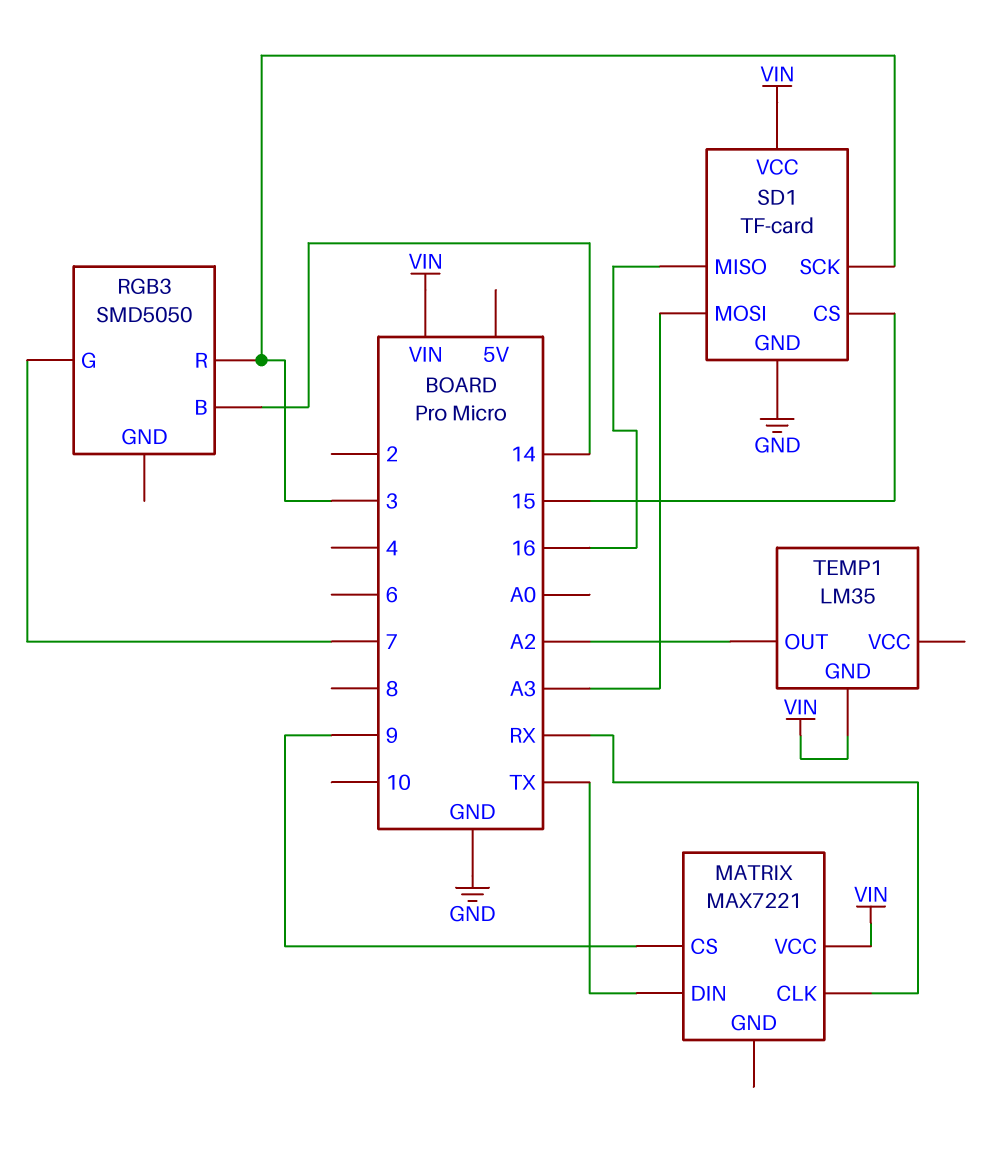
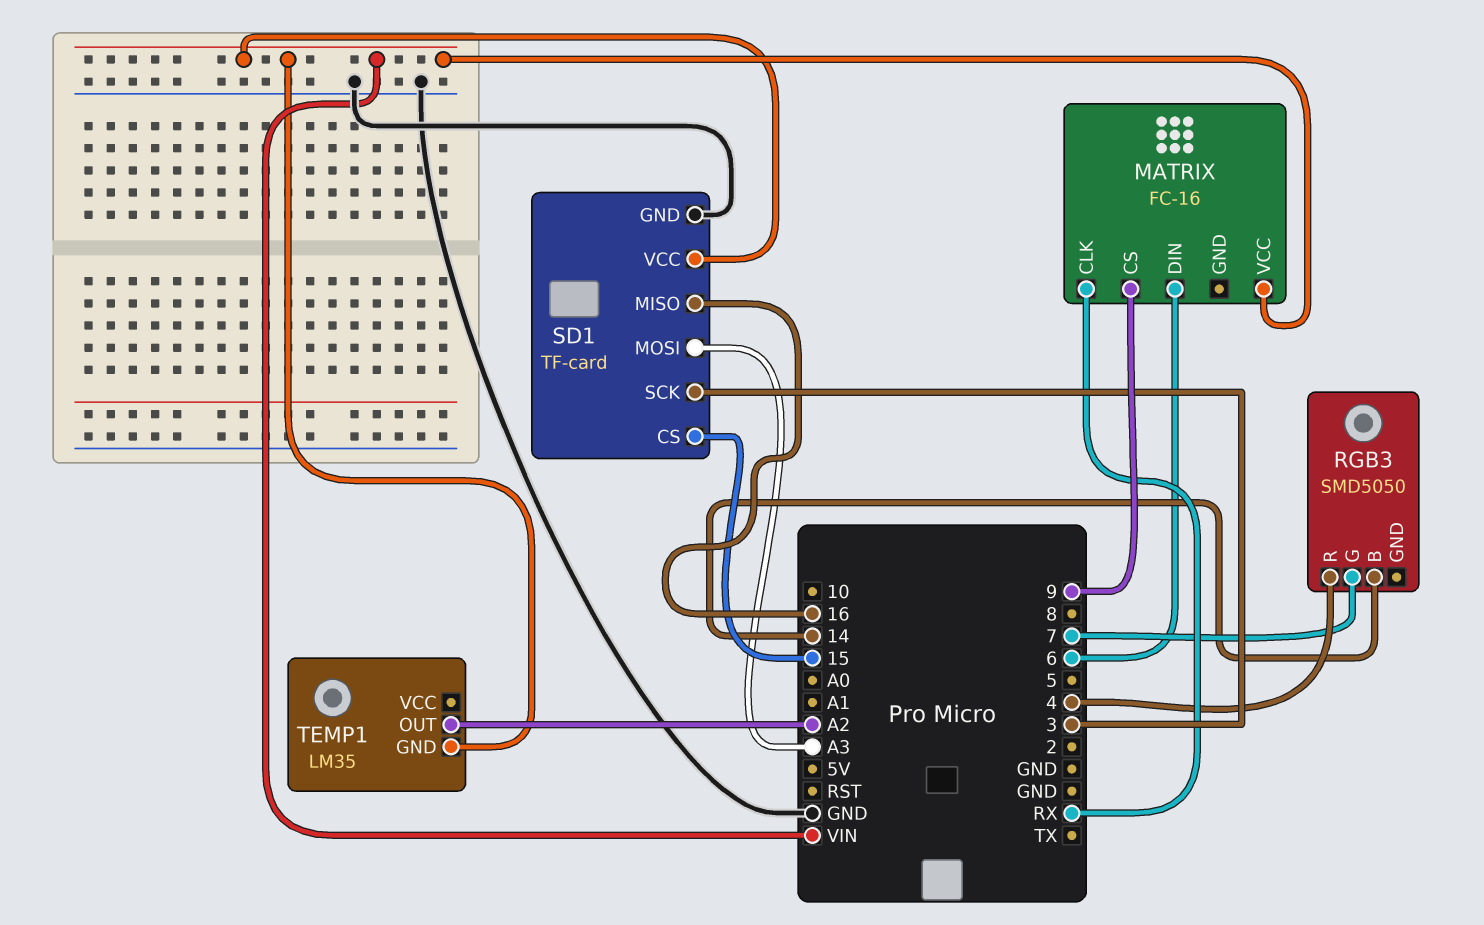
MATRIX: MAX7221 -> FC-16
MATRIX pin DIN: TX -> 6
RGB3 pin R: 3 -> 4

